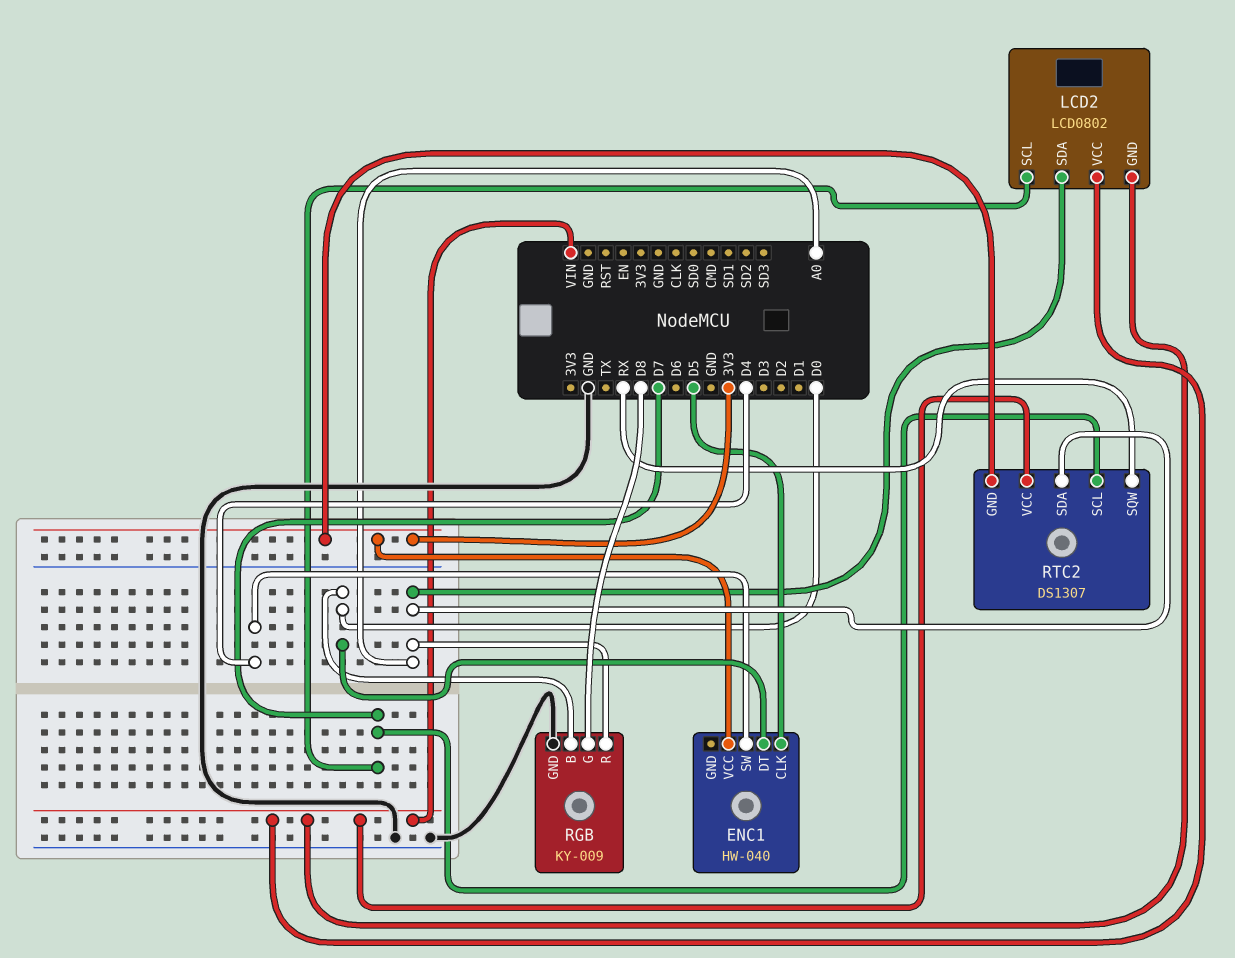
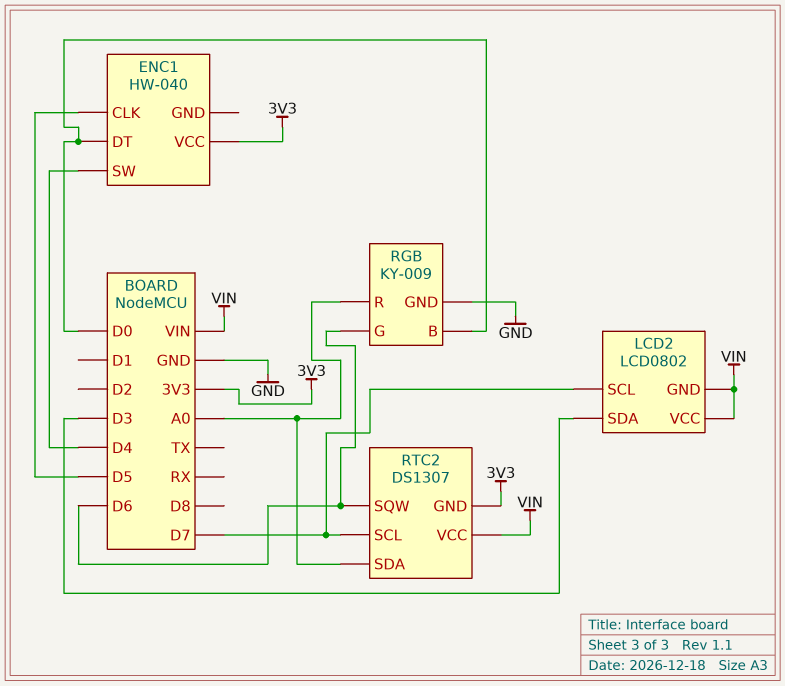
LCD2 pin SDA: A0 -> D3
RGB pin G: D8 -> D6
RTC2 pin SQW: RX -> D6

